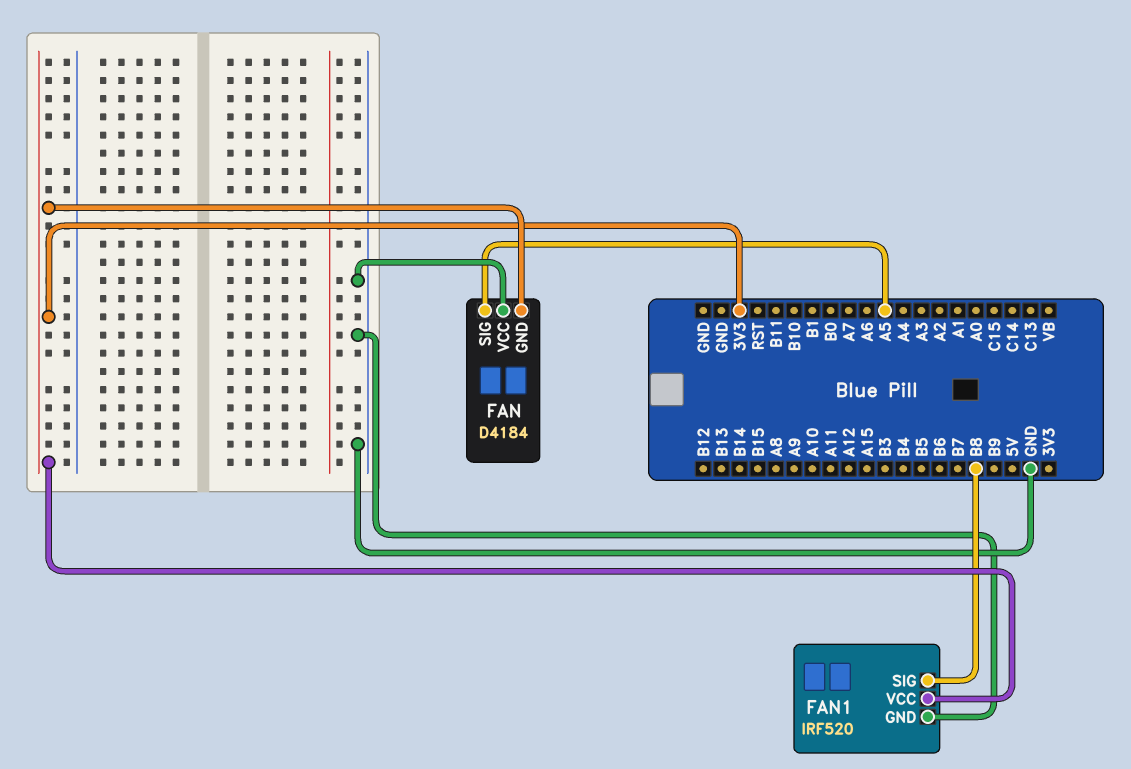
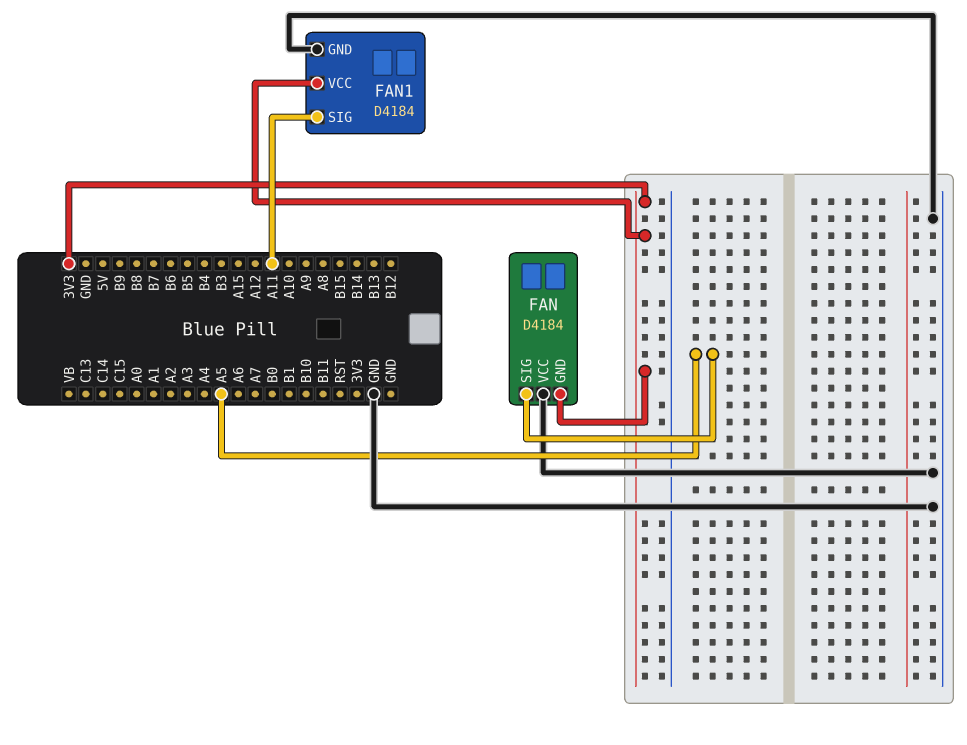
FAN1: IRF520 -> D4184
FAN1 pin SIG: B8 -> A11

